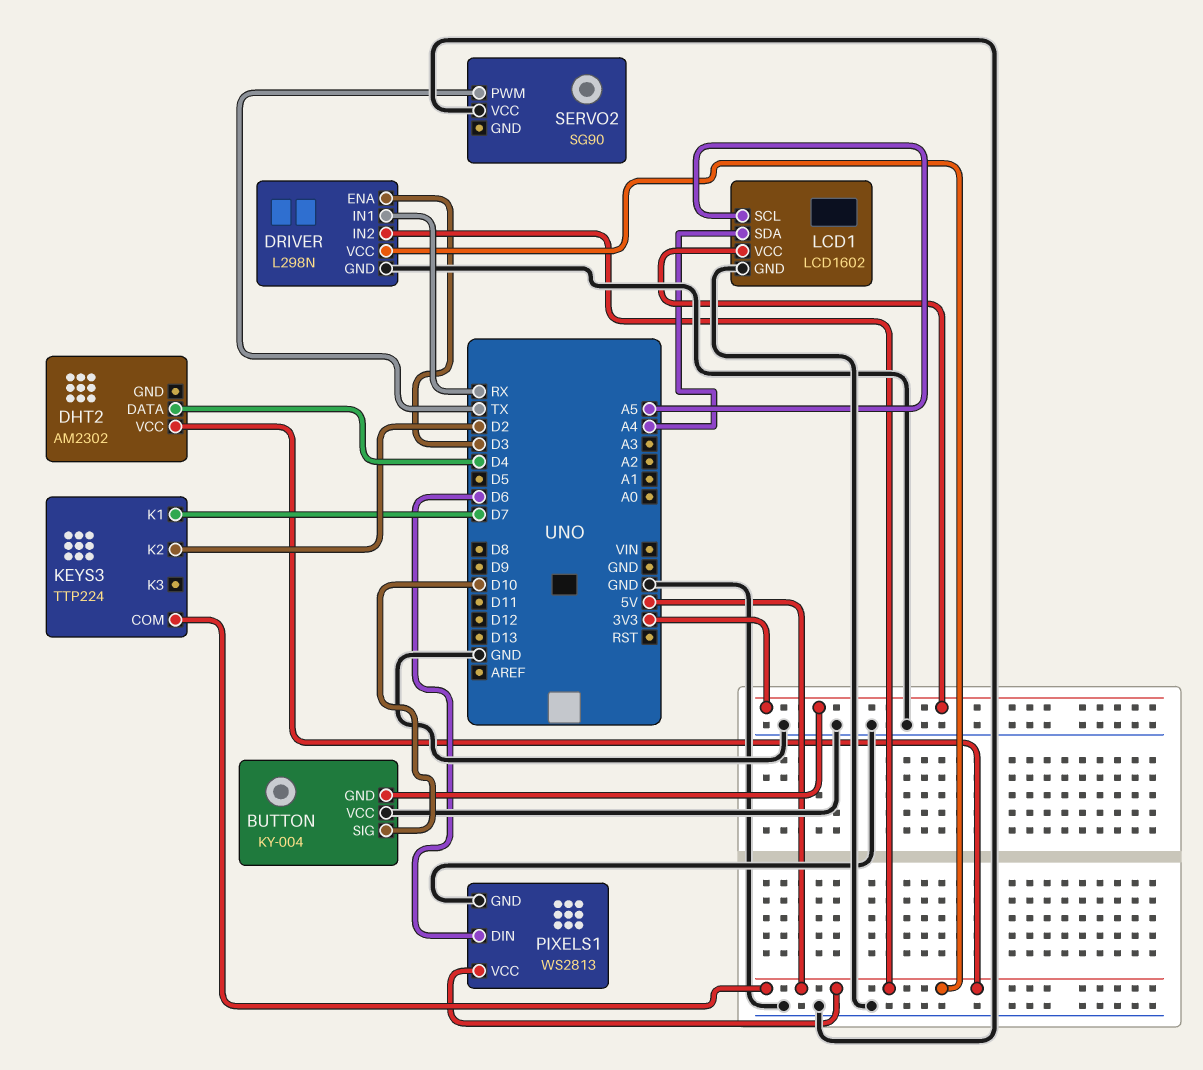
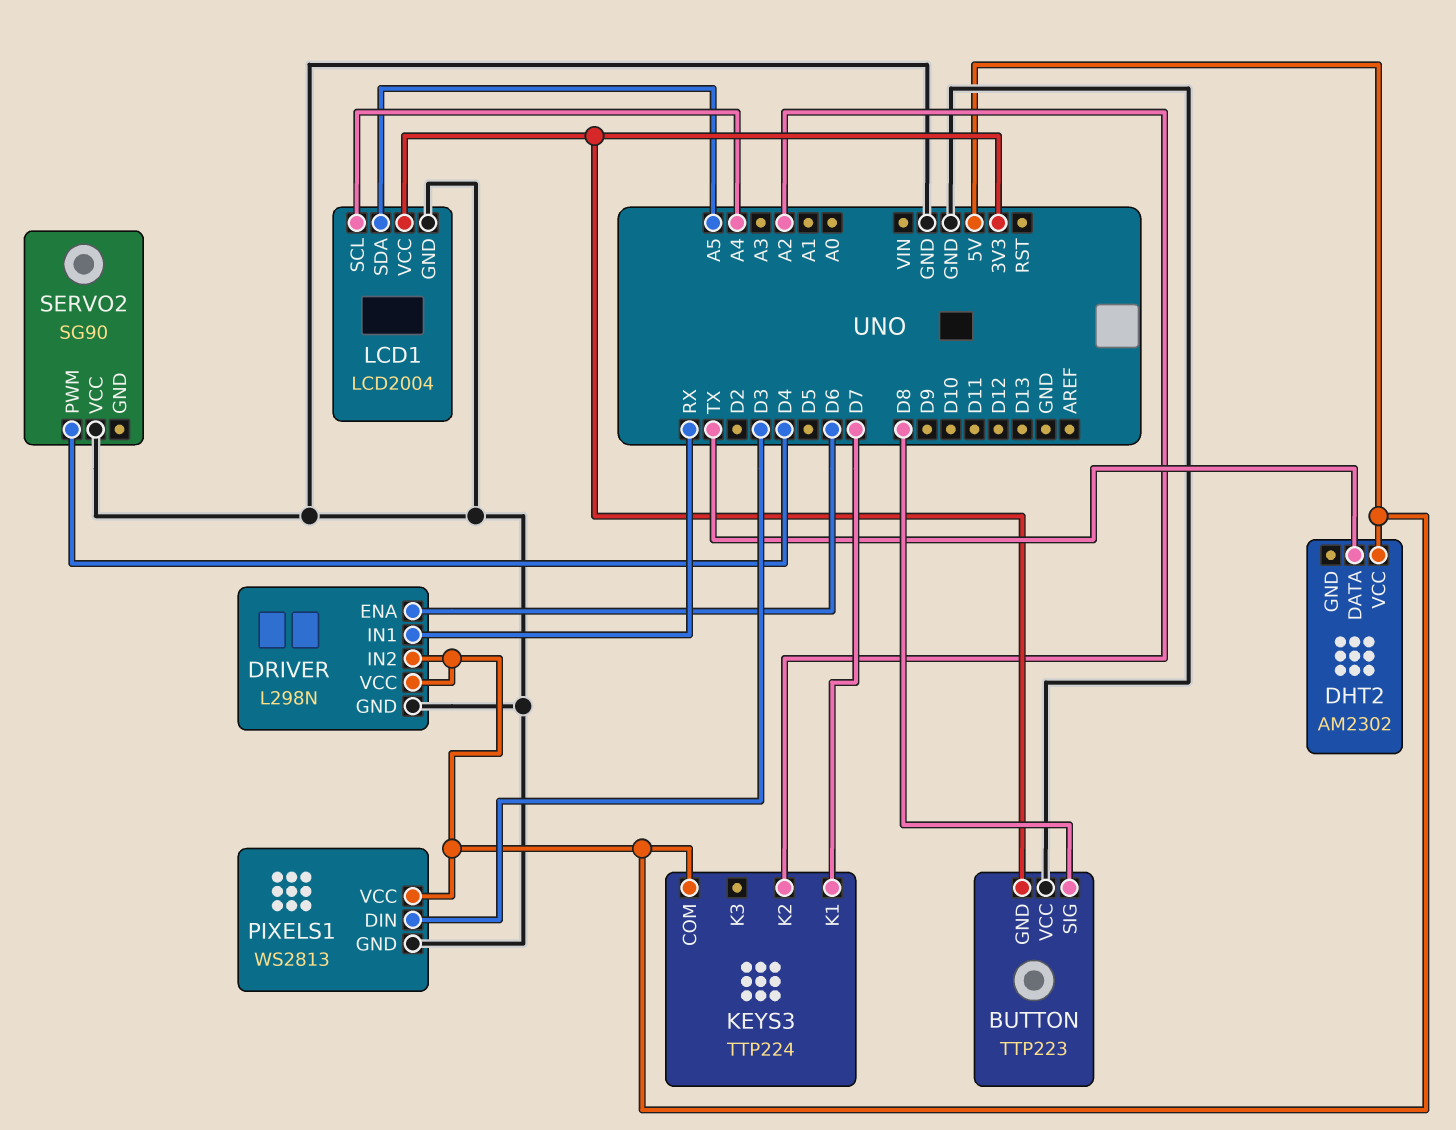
BUTTON: KY-004 -> TTP223
BUTTON pin SIG: D10 -> D8
DHT2 pin DATA: D4 -> TX
DRIVER pin ENA: D3 -> D6
KEYS3 pin K2: D2 -> A2
LCD1: LCD1602 -> LCD2004
LCD1 pin SCL: A5 -> A4
LCD1 pin SDA: A4 -> A5
PIXELS1 pin DIN: D6 -> D3
SERVO2 pin PWM: TX -> D4

